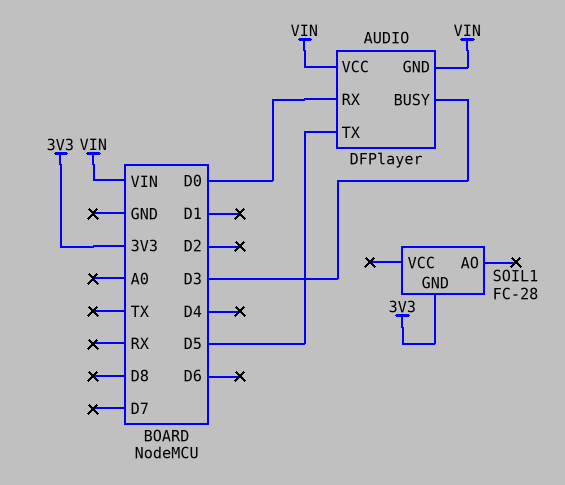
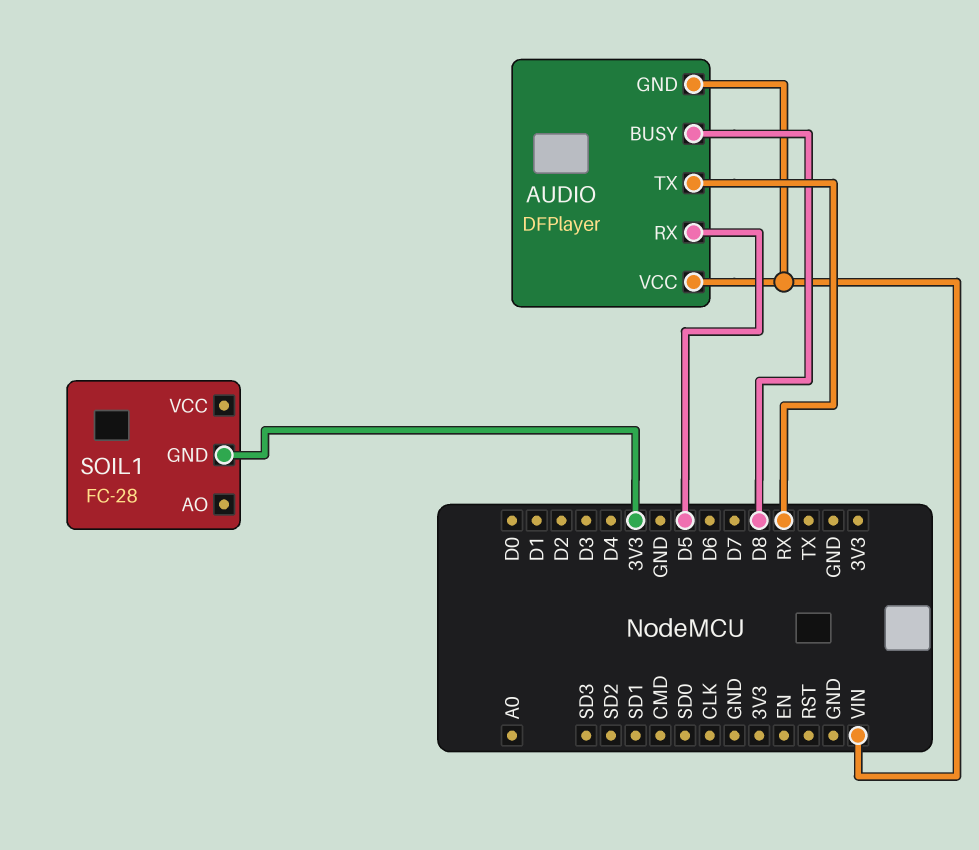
AUDIO pin BUSY: D3 -> D8
AUDIO pin RX: D0 -> D5
AUDIO pin TX: D5 -> RX

